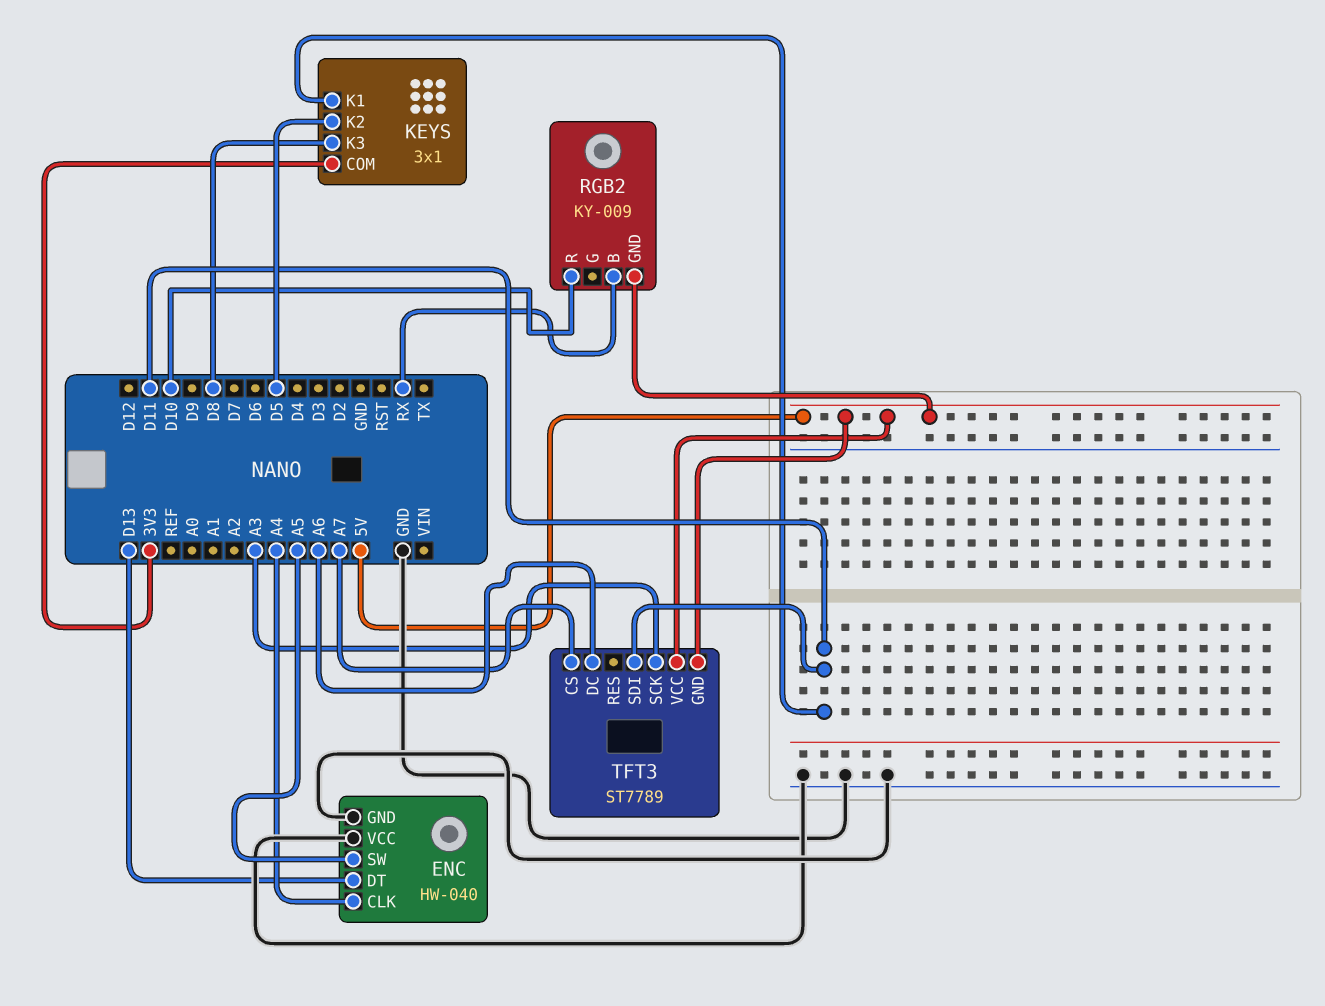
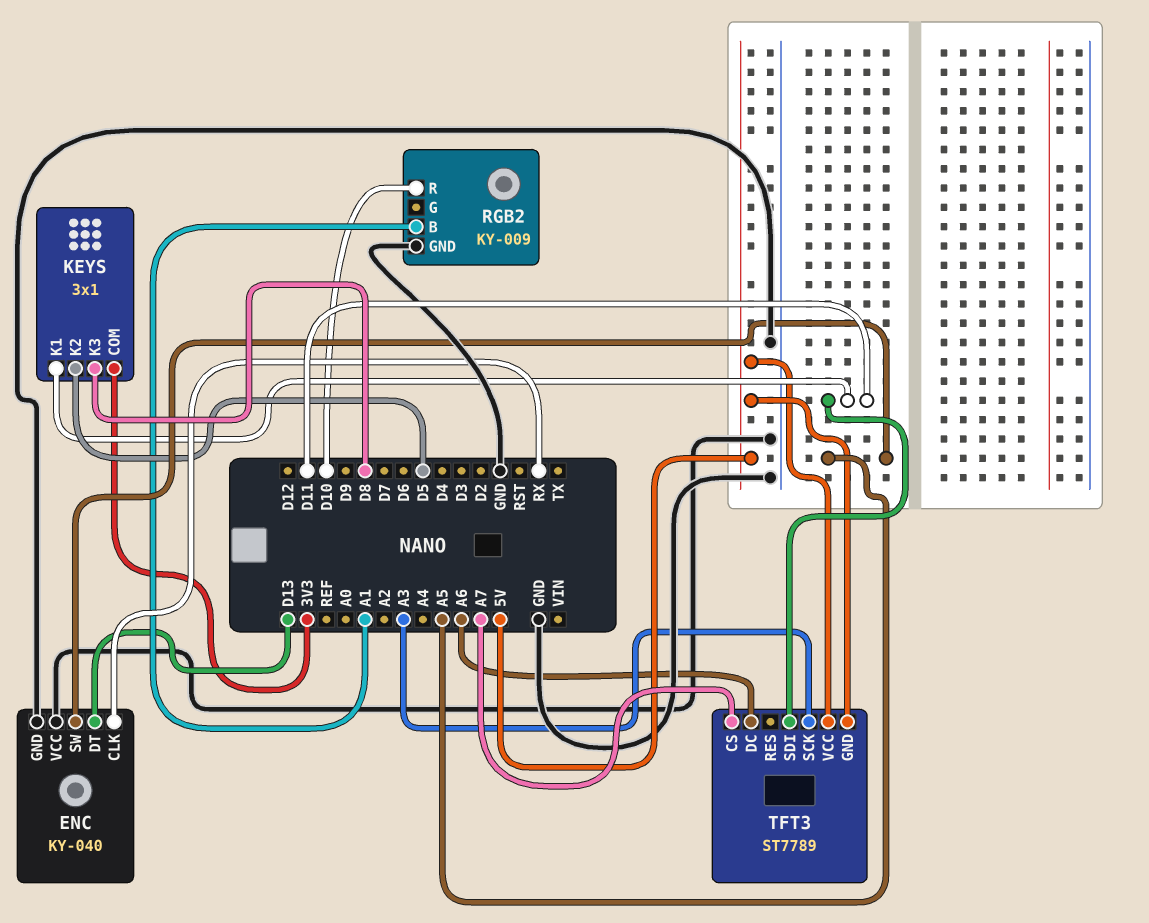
ENC: HW-040 -> KY-040
ENC pin CLK: A4 -> RX
RGB2 pin B: RX -> A1
RGB2 pin GND: 5V -> GND

